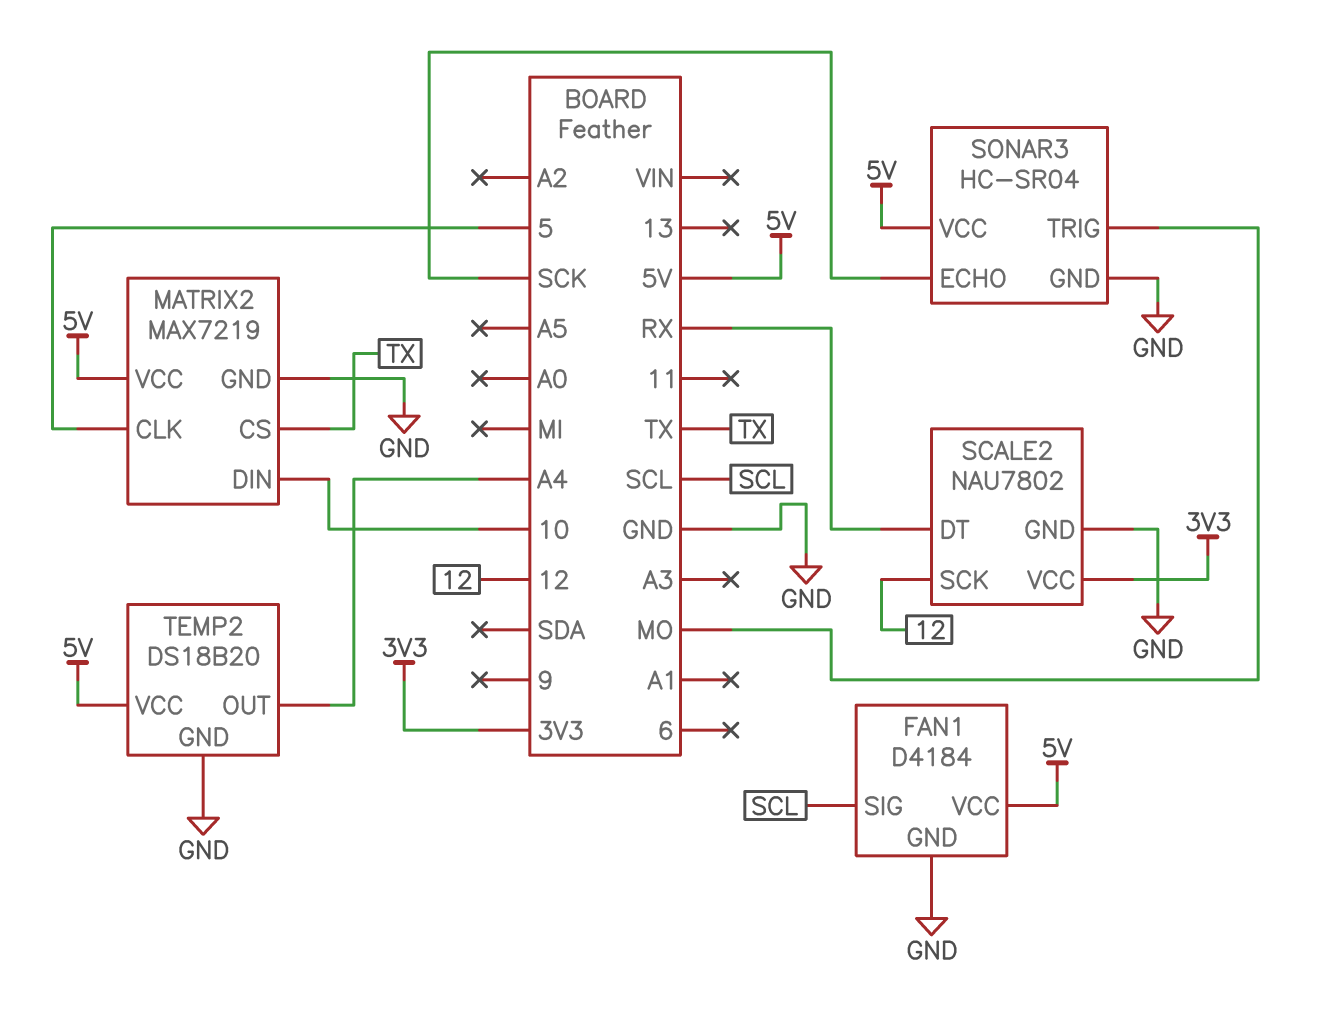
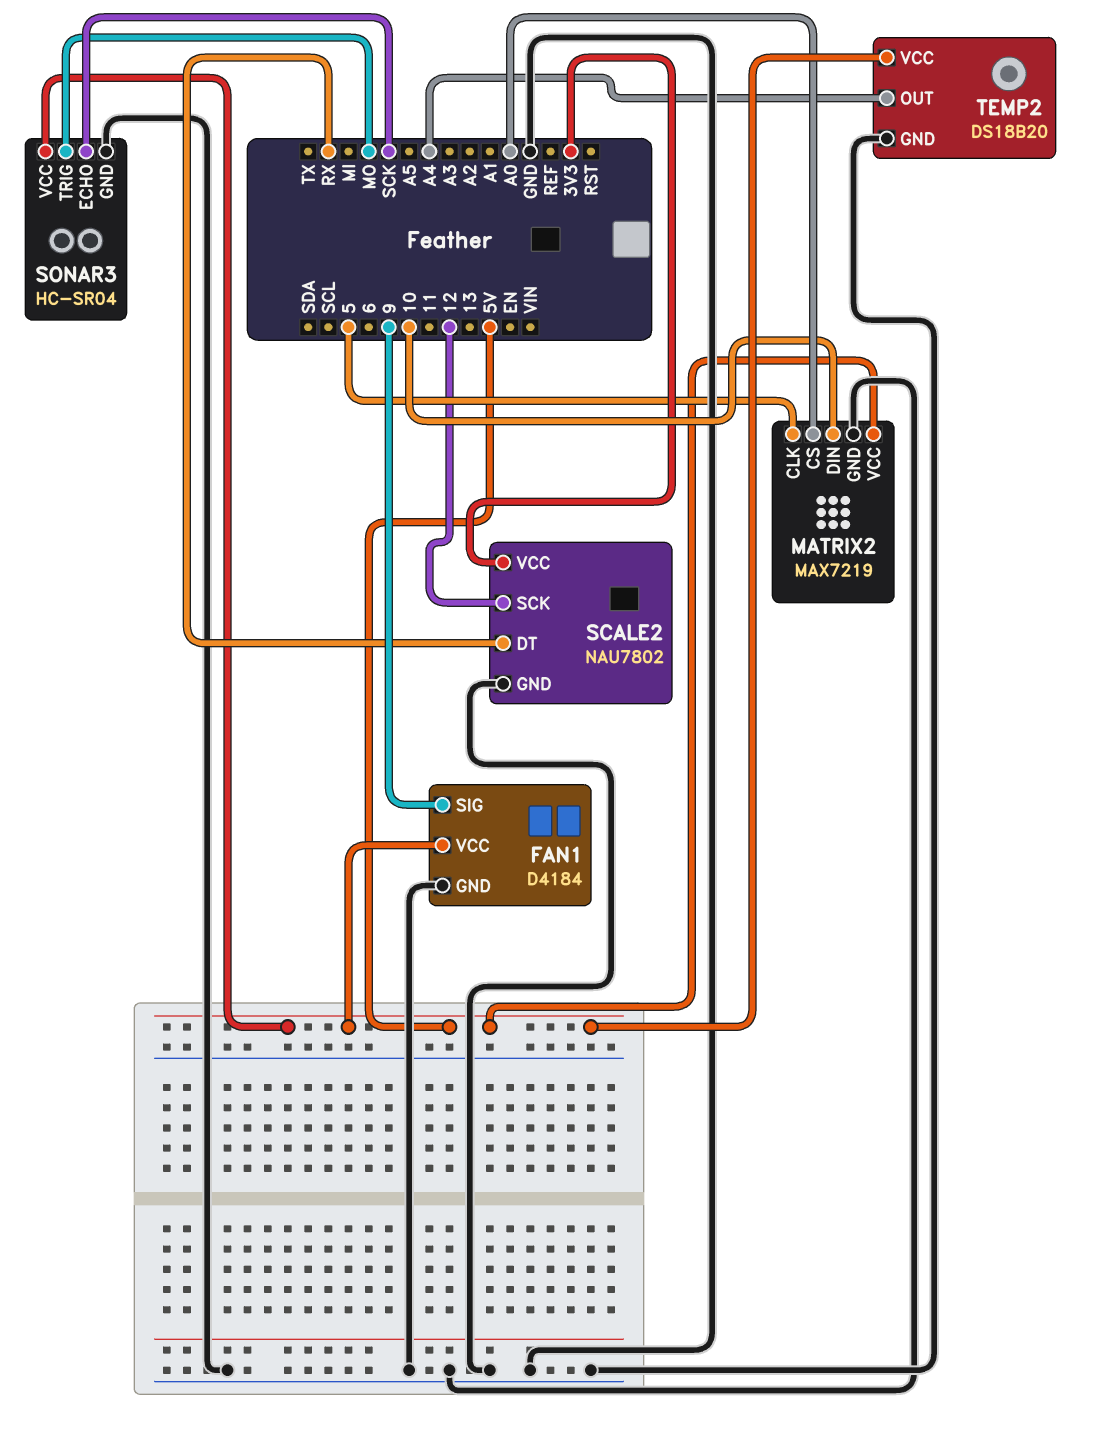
FAN1 pin SIG: SCL -> 9
MATRIX2 pin CS: TX -> A0

